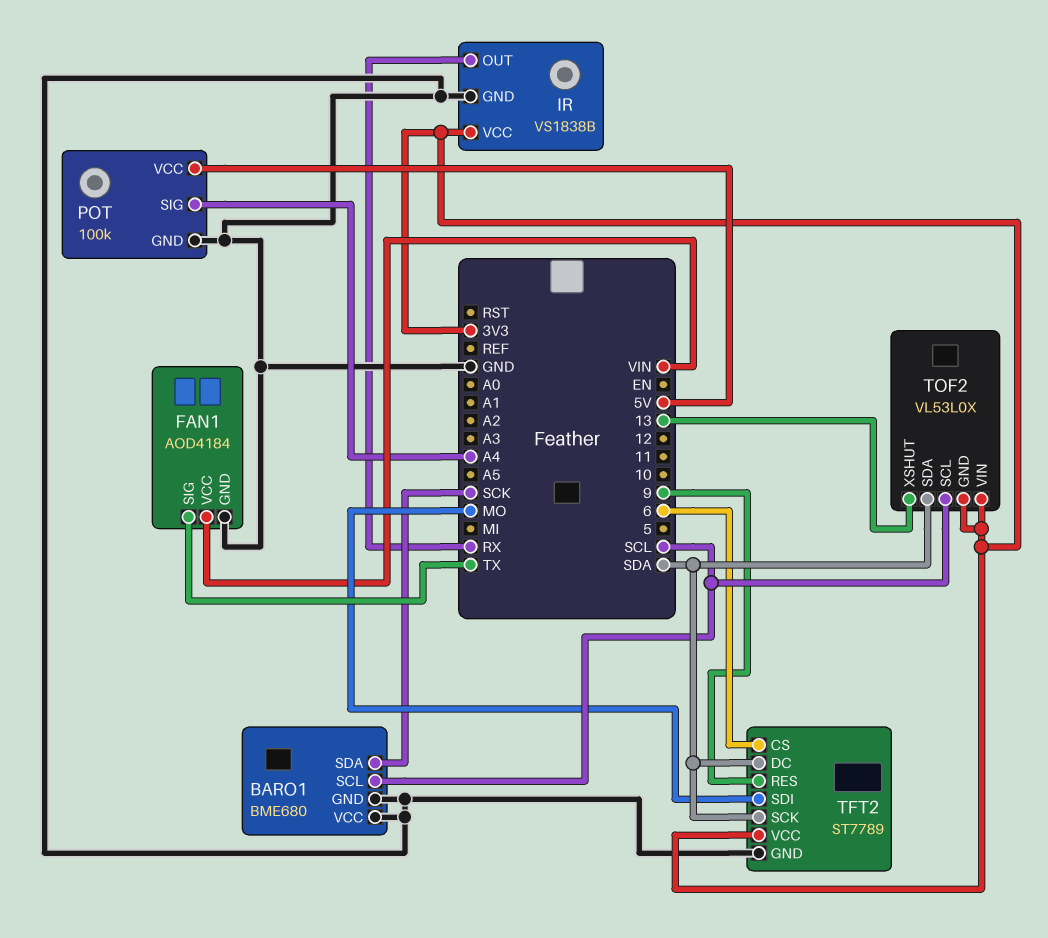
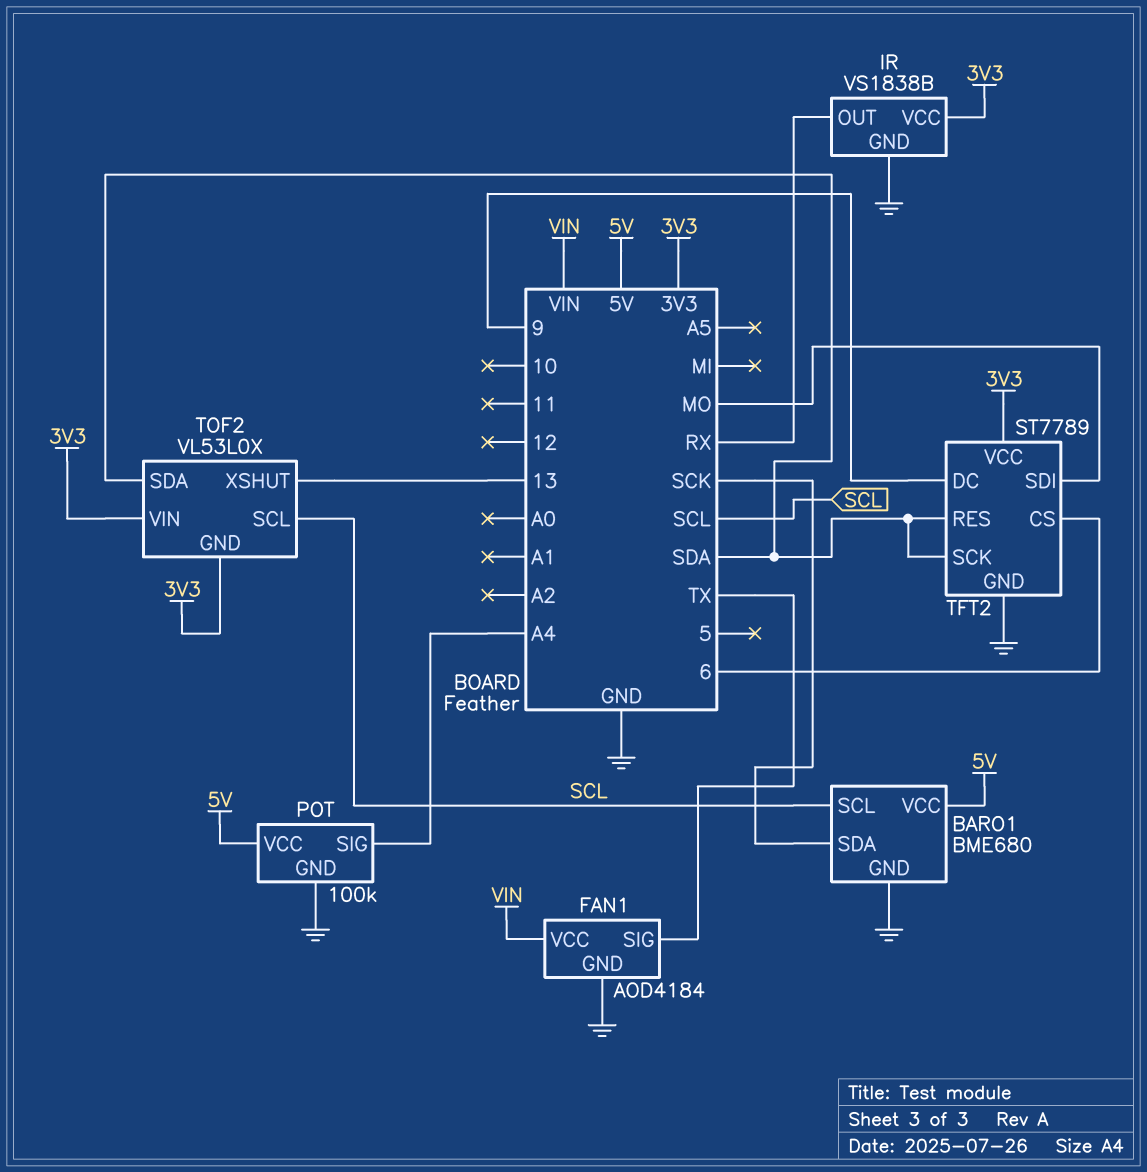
BARO1 pin VCC: GND -> 5V
TFT2 pin DC: SDA -> 9
TFT2 pin RES: 9 -> SDA

